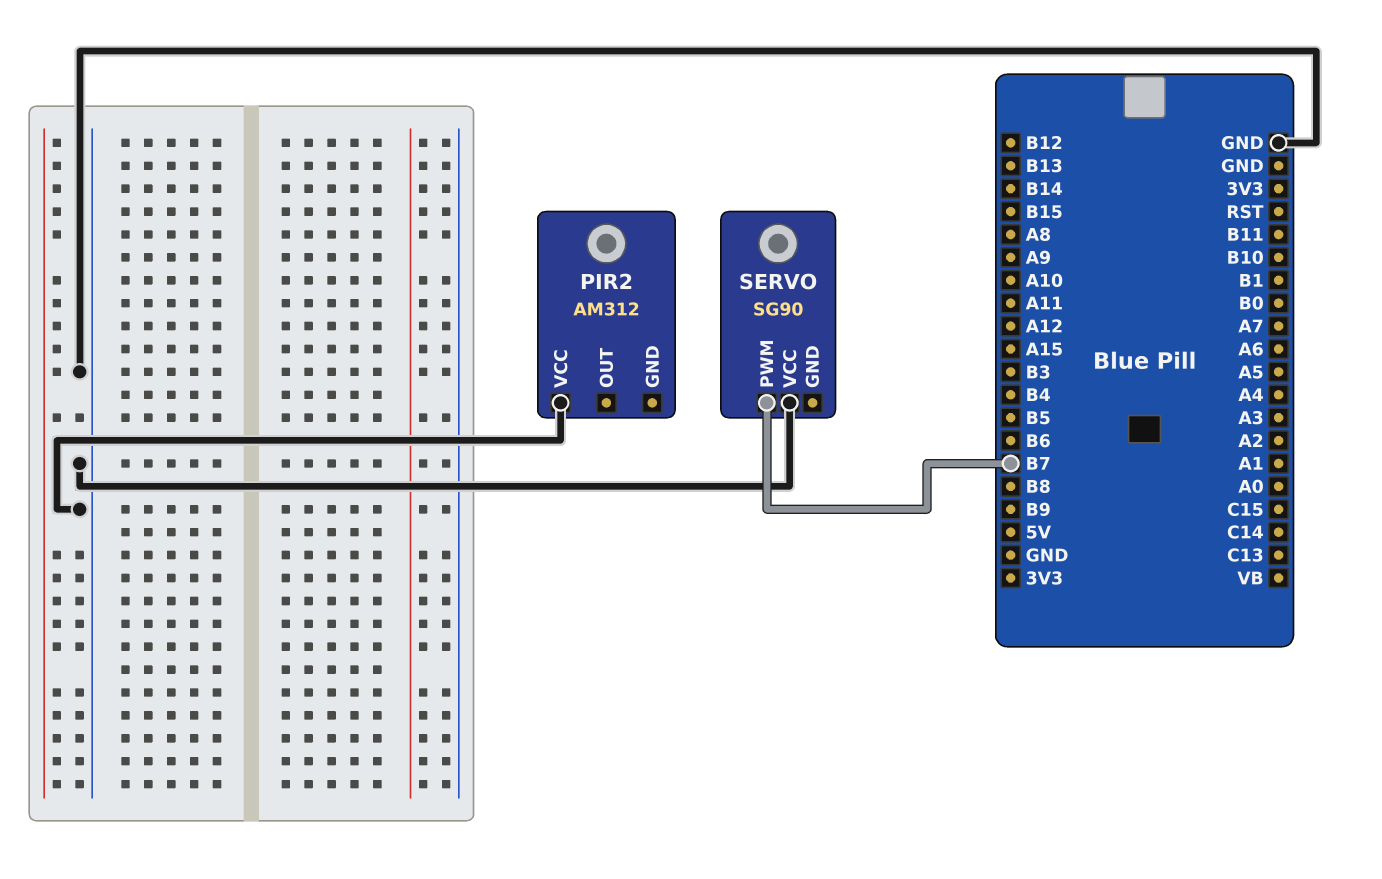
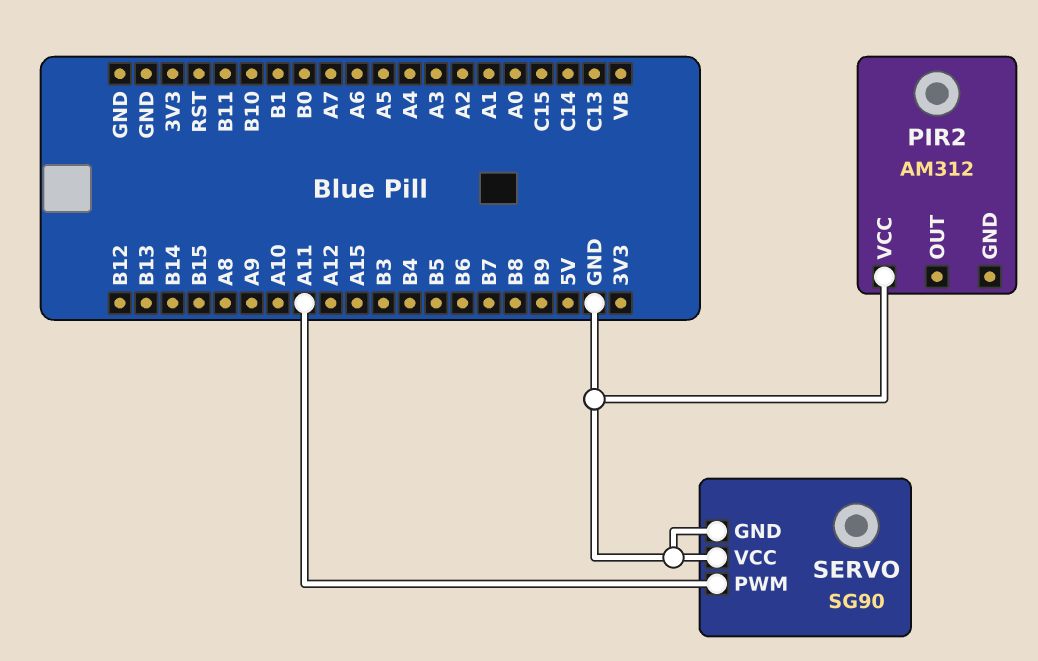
SERVO pin GND: none -> GND
SERVO pin PWM: B7 -> A11

